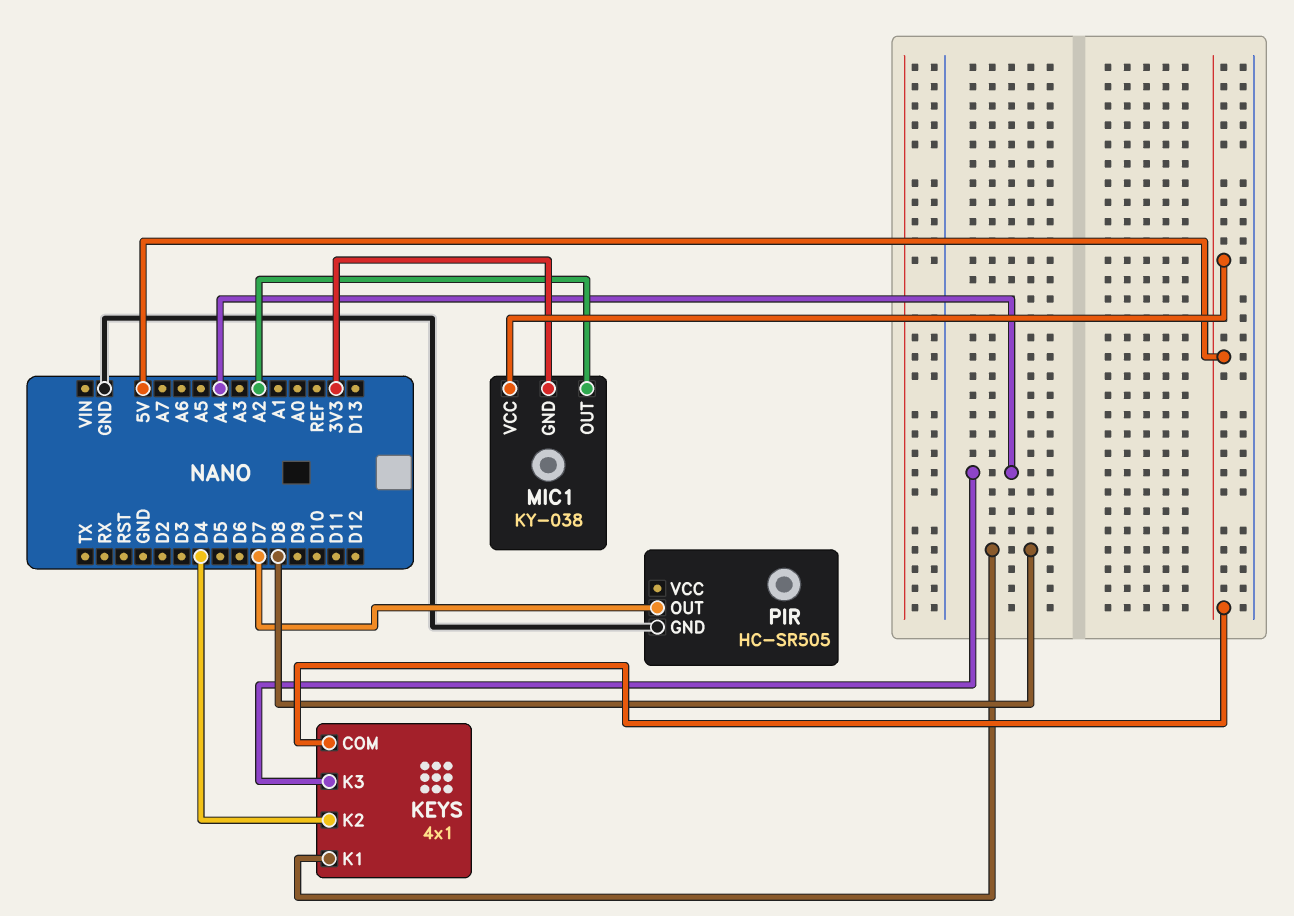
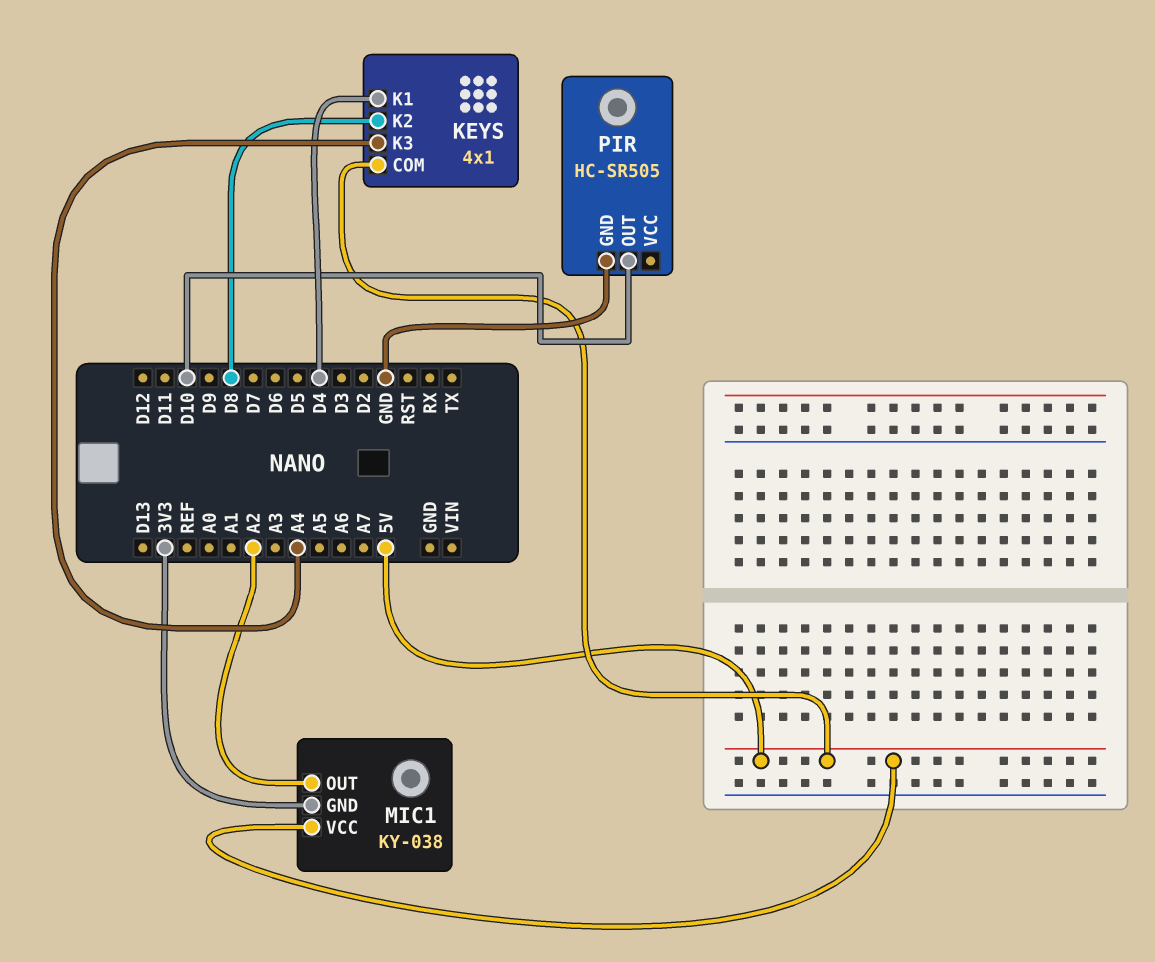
KEYS pin K1: D8 -> D4
KEYS pin K2: D4 -> D8
PIR pin OUT: D7 -> D10

